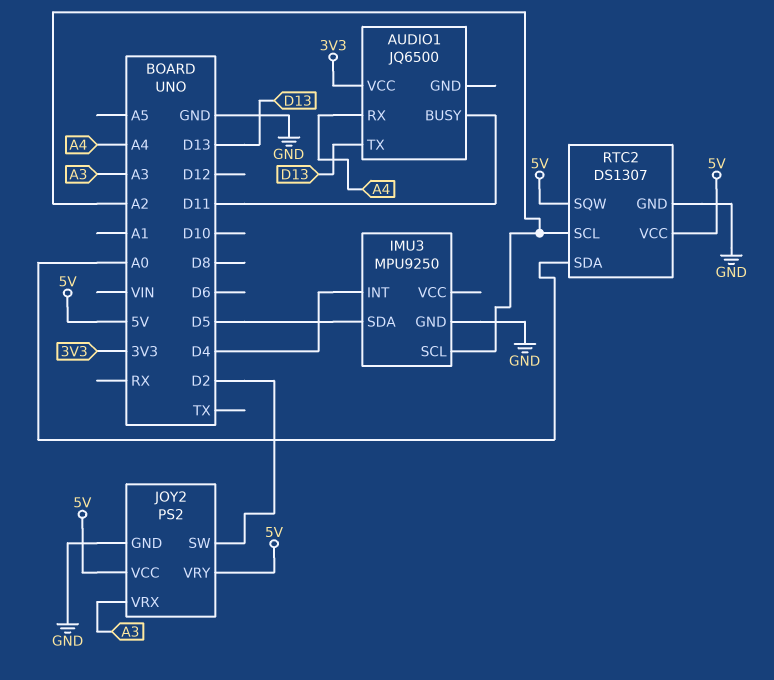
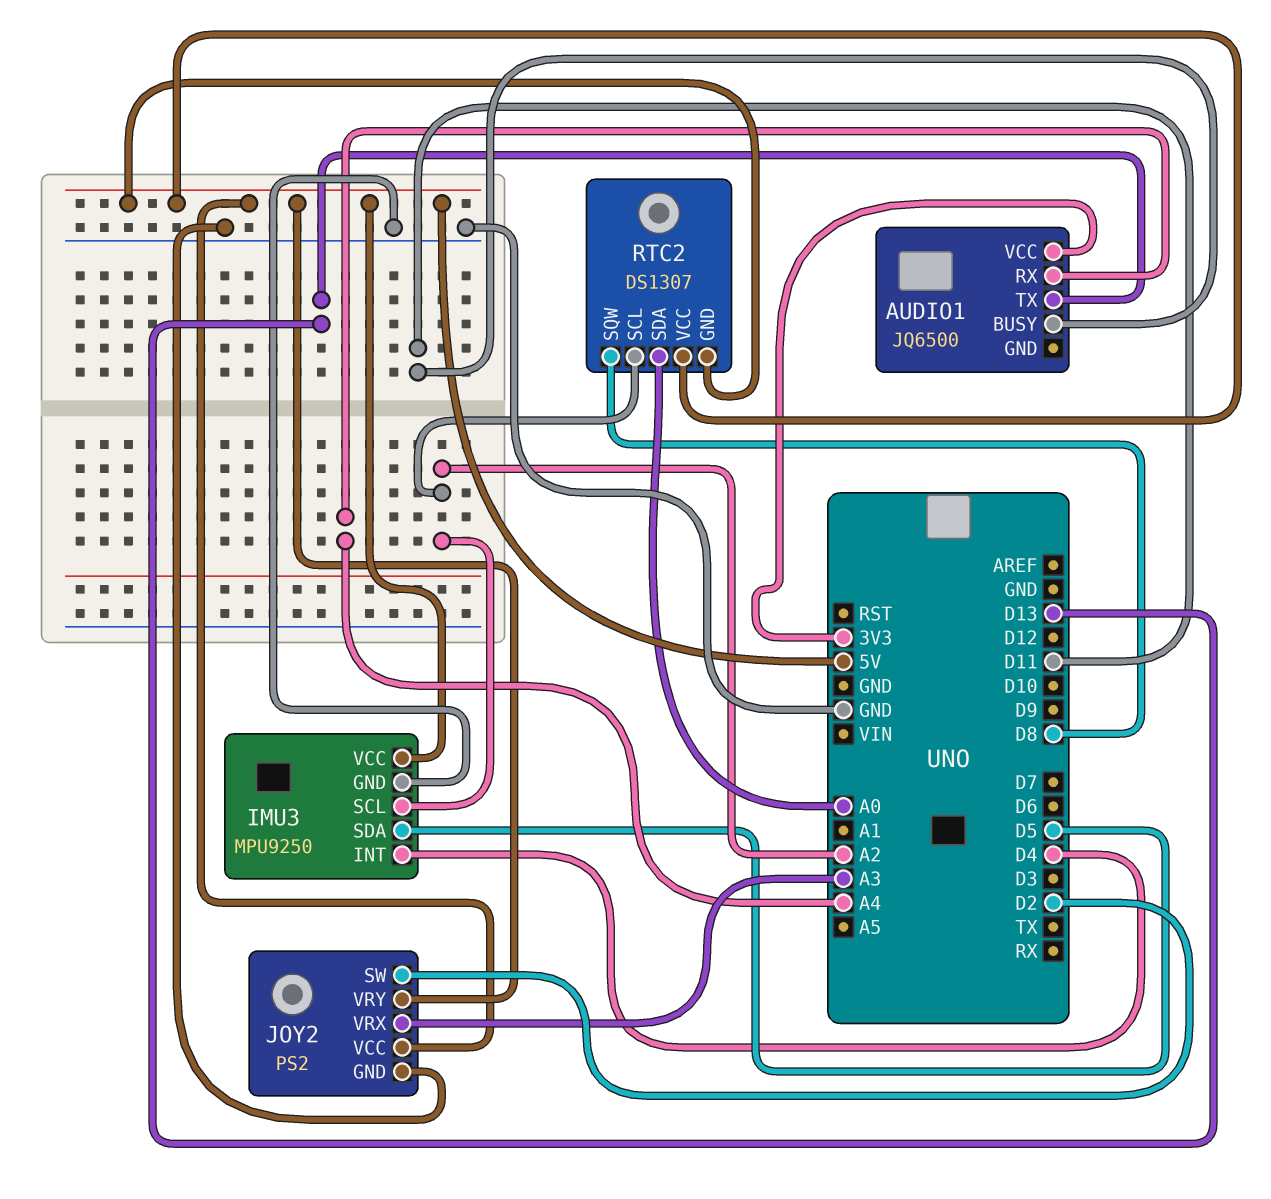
IMU3 pin VCC: none -> 5V
RTC2 pin GND: GND -> 5V
RTC2 pin SQW: 5V -> D8

